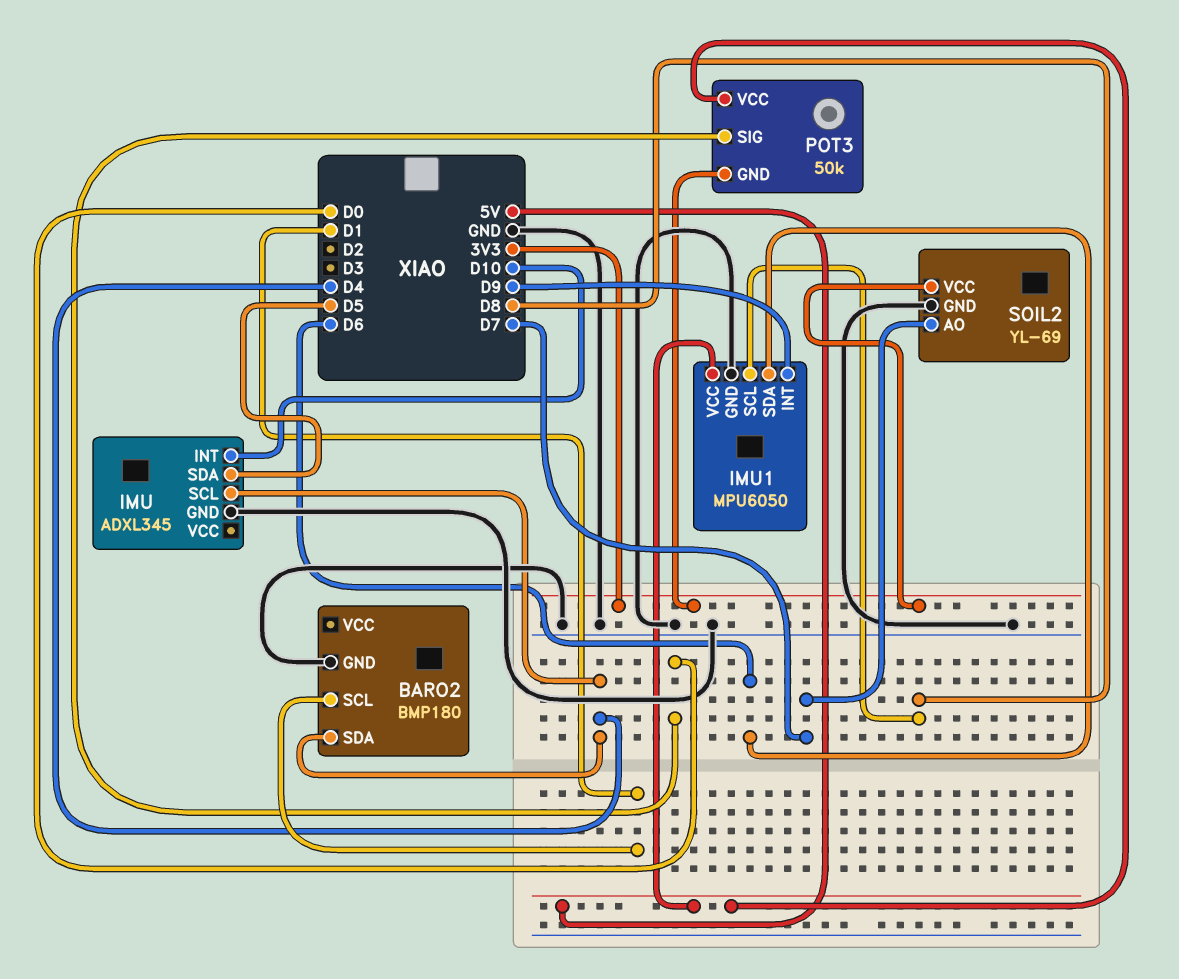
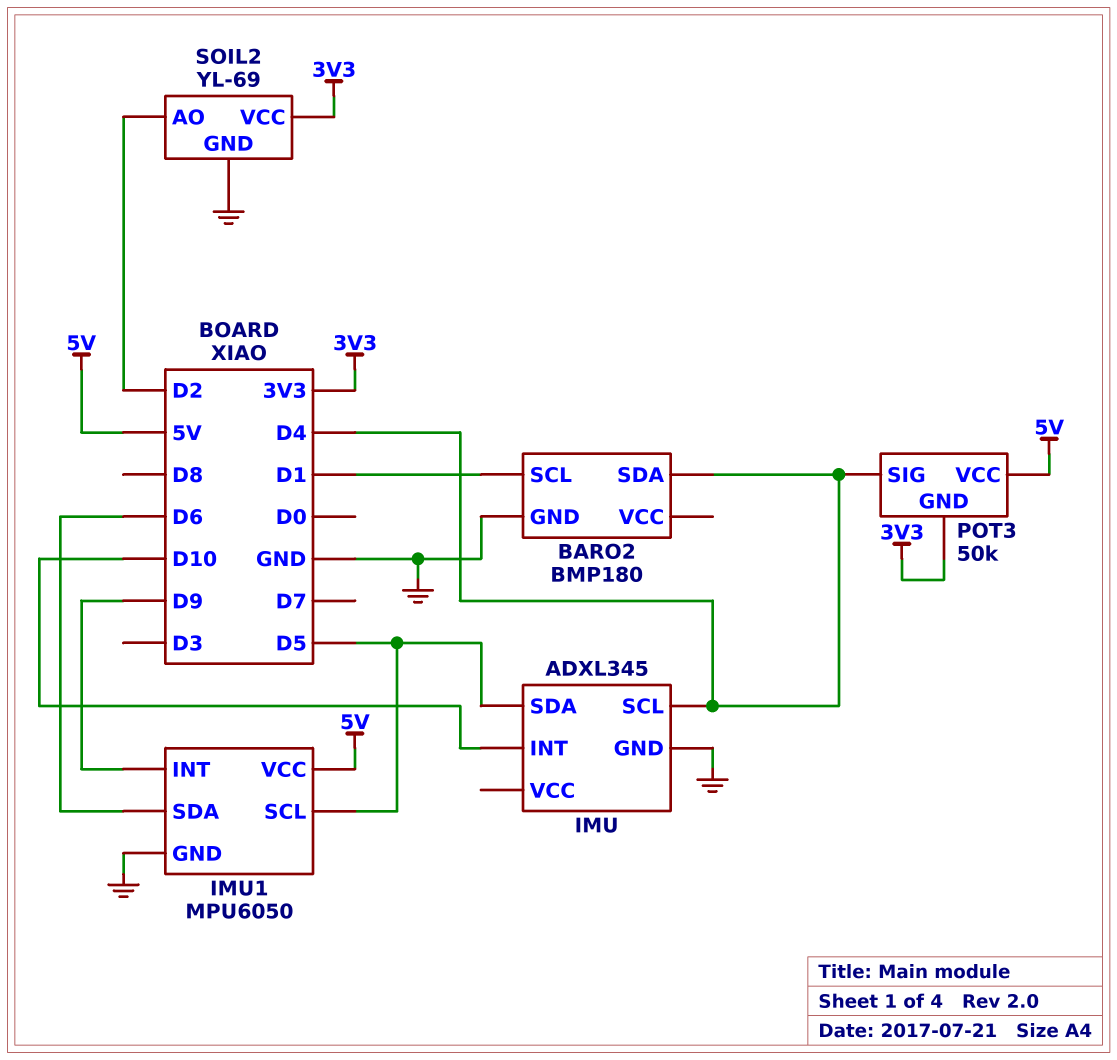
IMU1 pin SCL: D8 -> D5
POT3 pin SIG: D0 -> D4
SOIL2 pin AO: D7 -> D2

